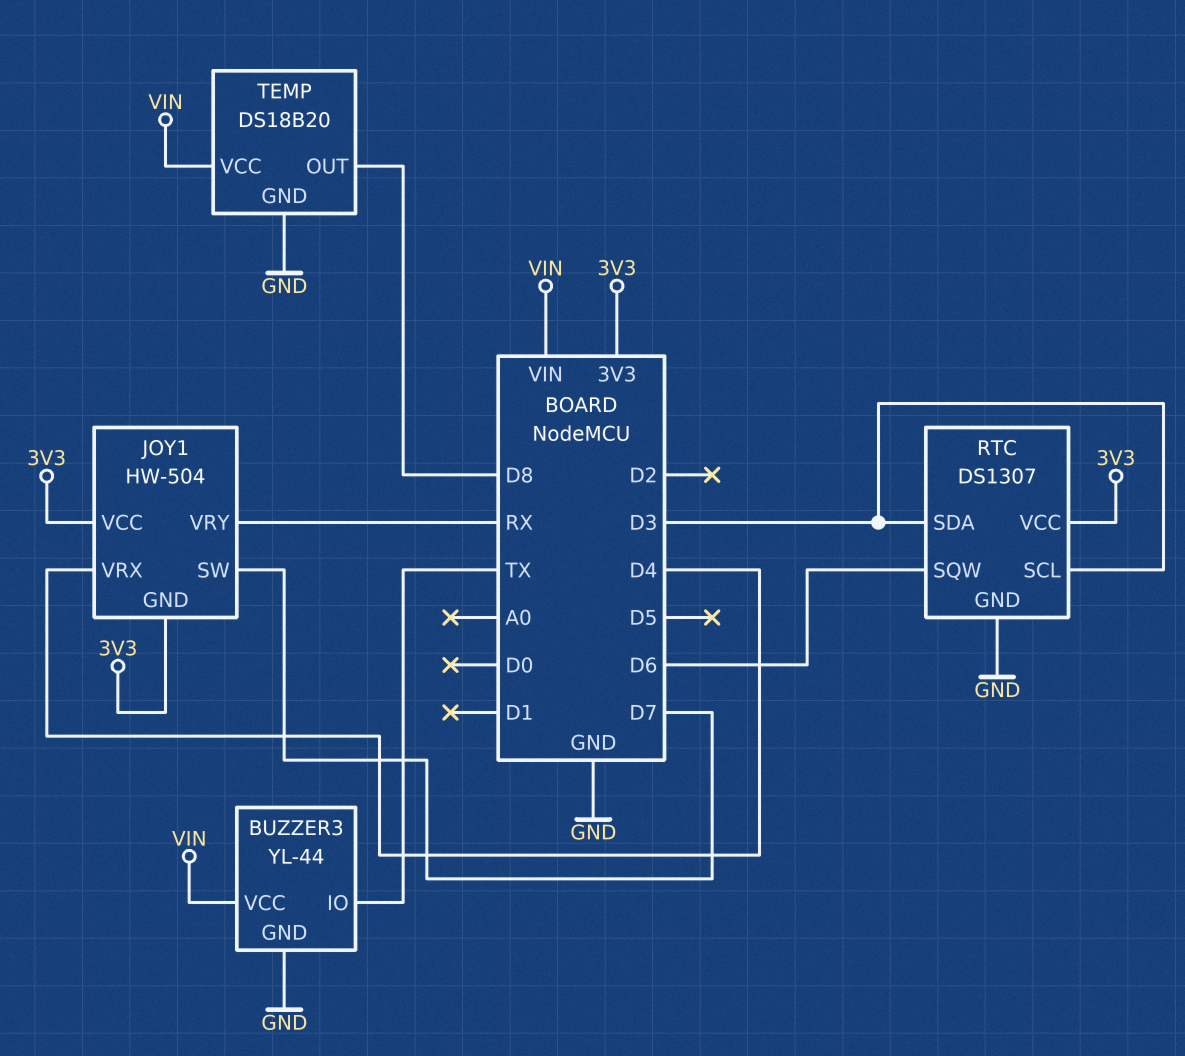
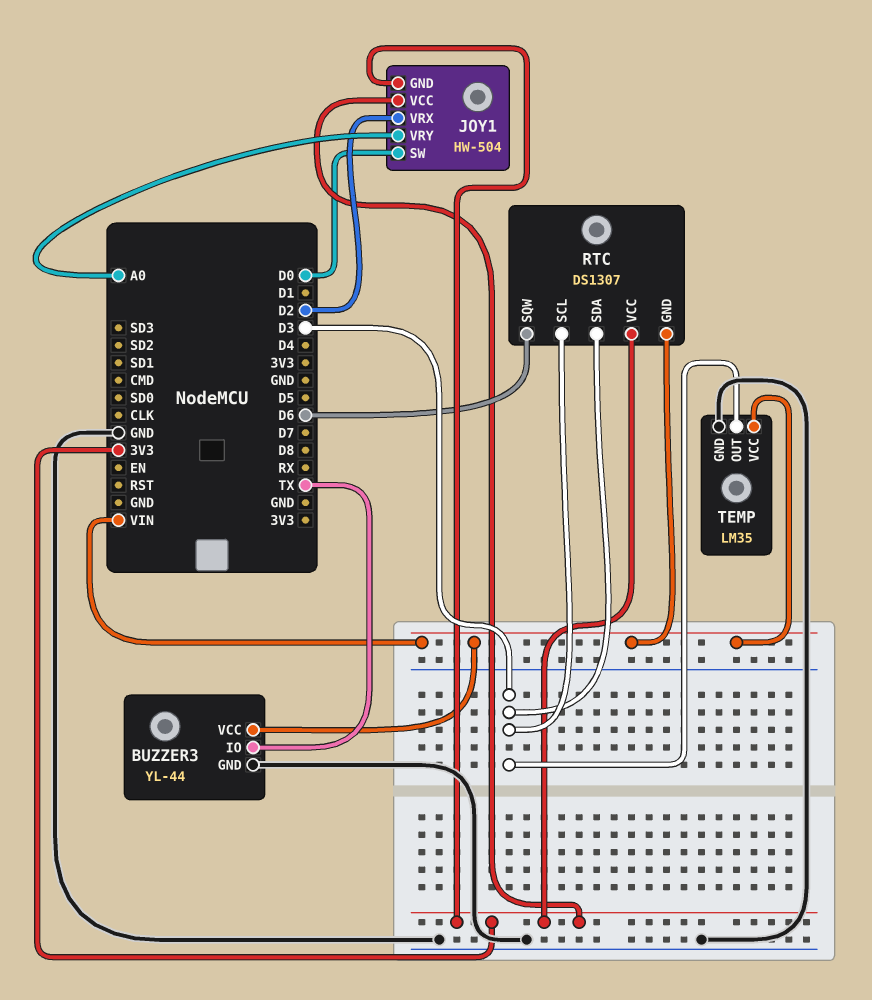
JOY1 pin SW: D7 -> D0
JOY1 pin VRX: D4 -> D2
JOY1 pin VRY: RX -> A0
RTC pin GND: GND -> VIN
TEMP: DS18B20 -> LM35
TEMP pin OUT: D8 -> D3

